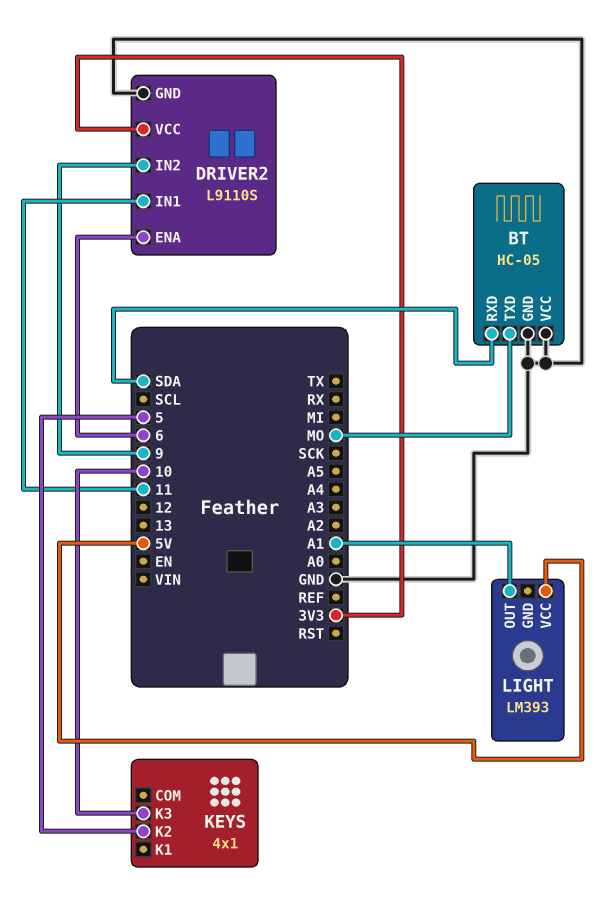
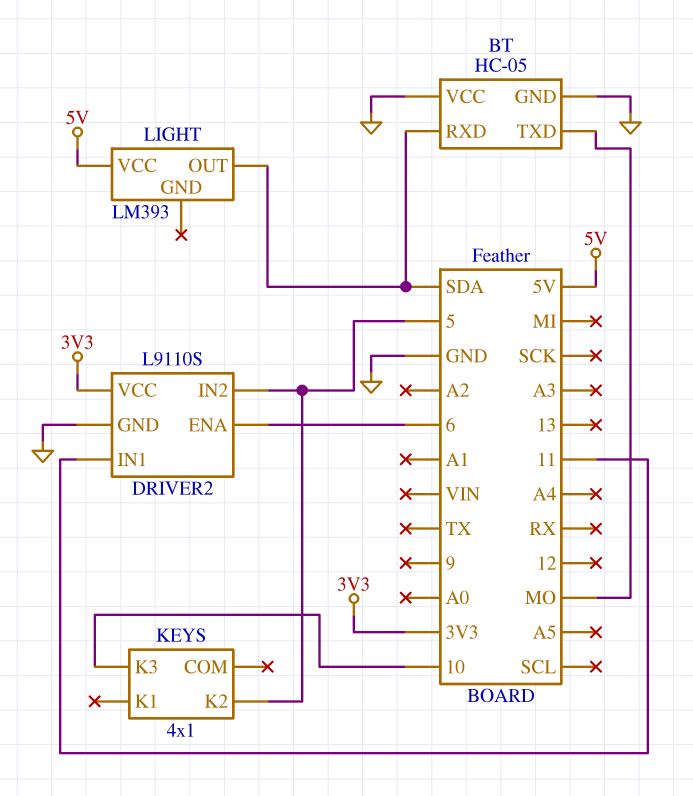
DRIVER2 pin IN2: 9 -> 5
LIGHT pin OUT: A1 -> SDA

